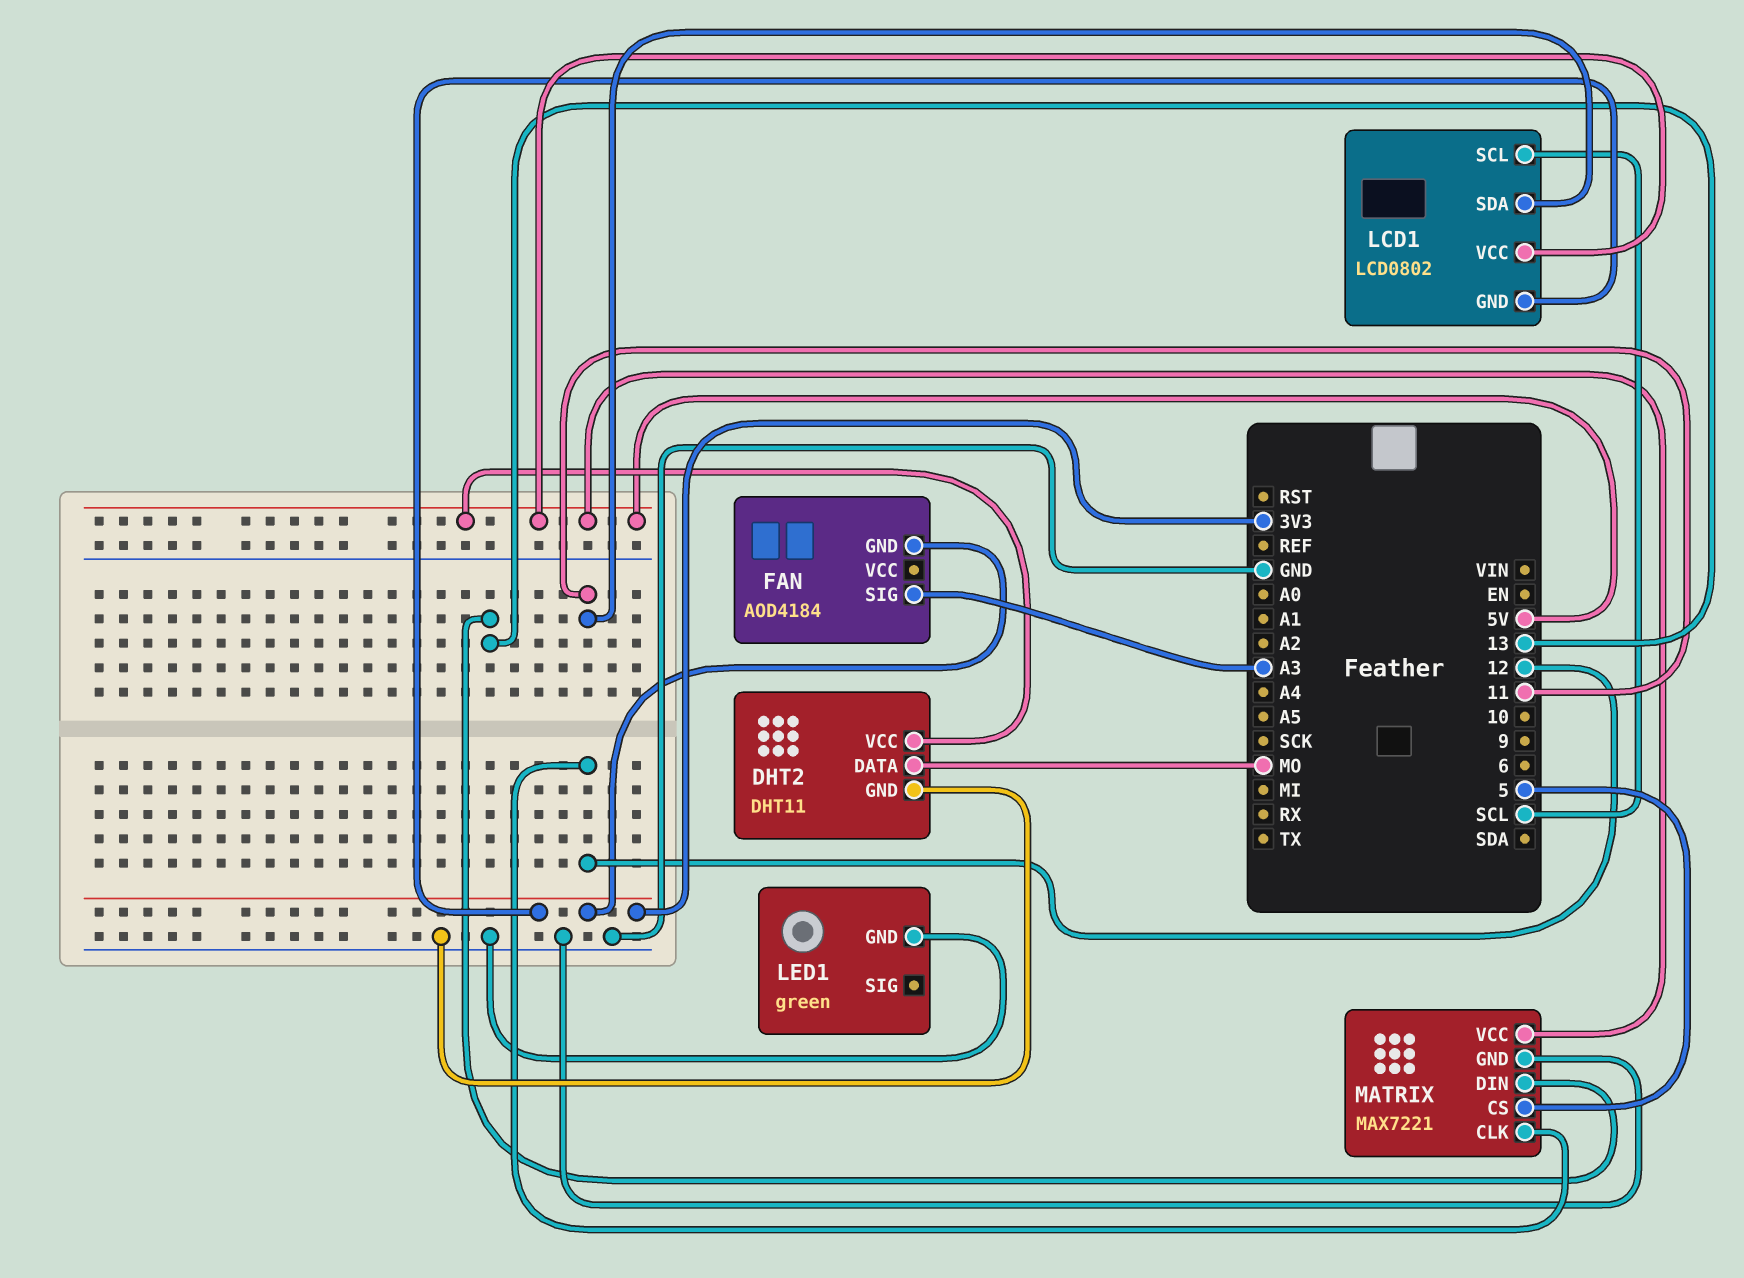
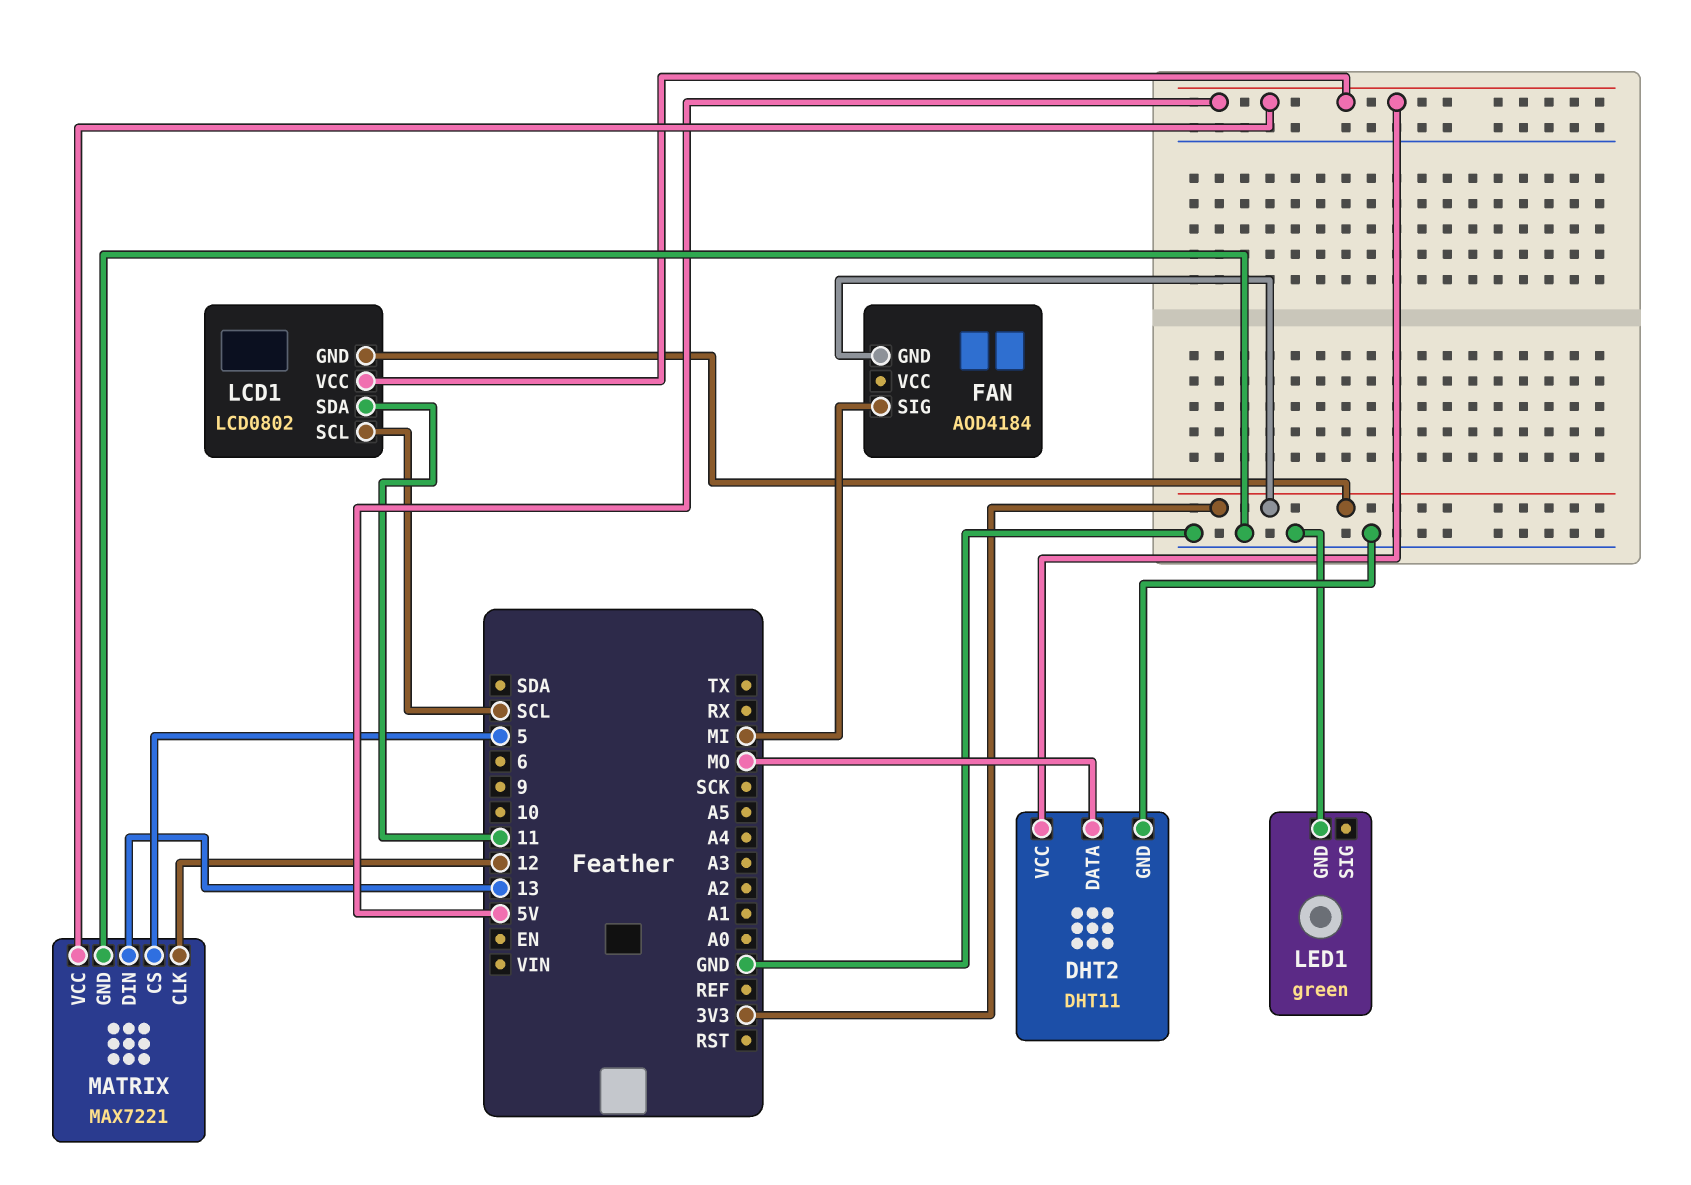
FAN pin SIG: A3 -> MI

